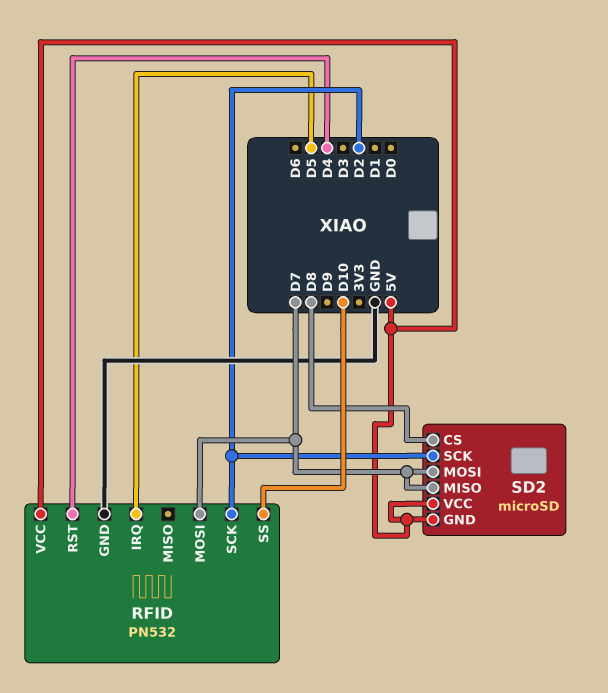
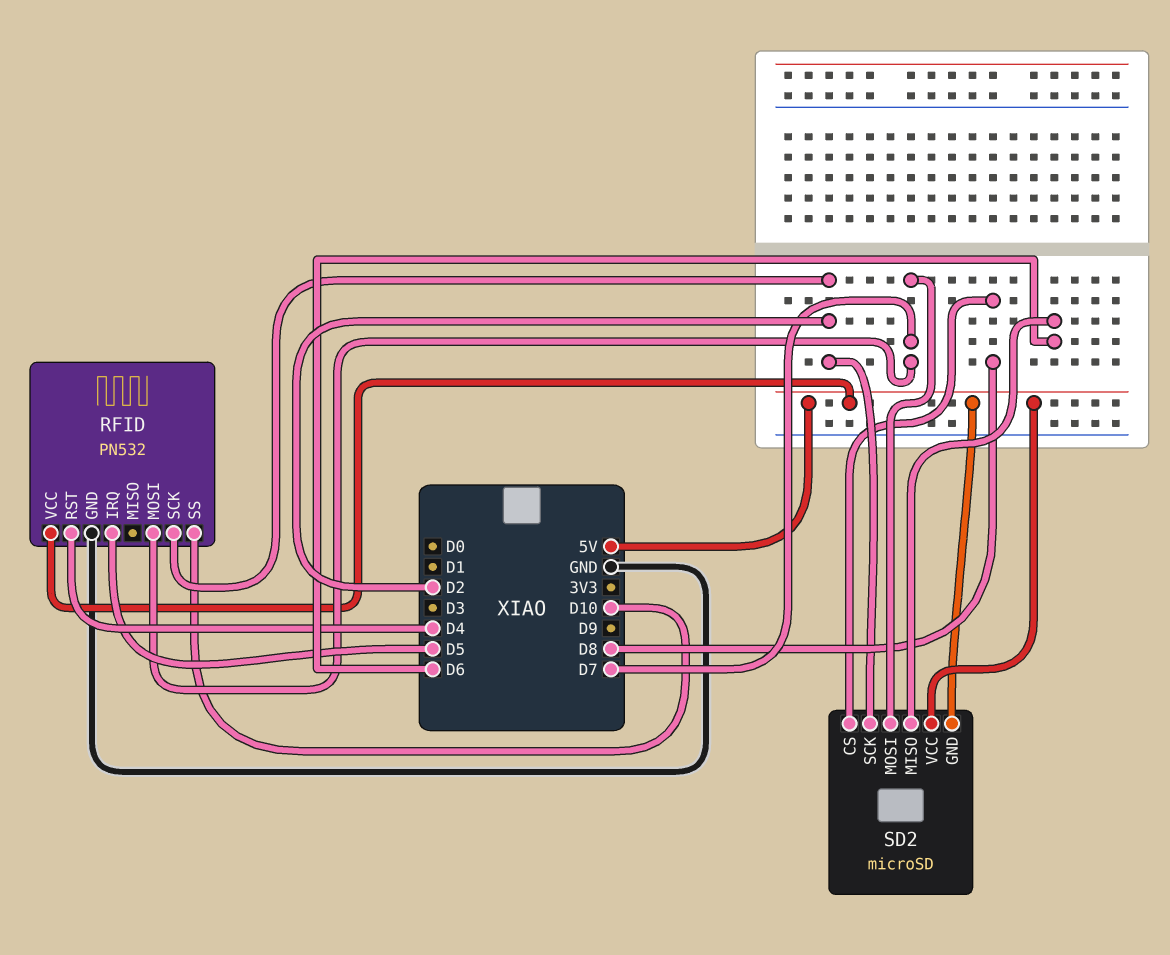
SD2 pin MISO: D7 -> D6

